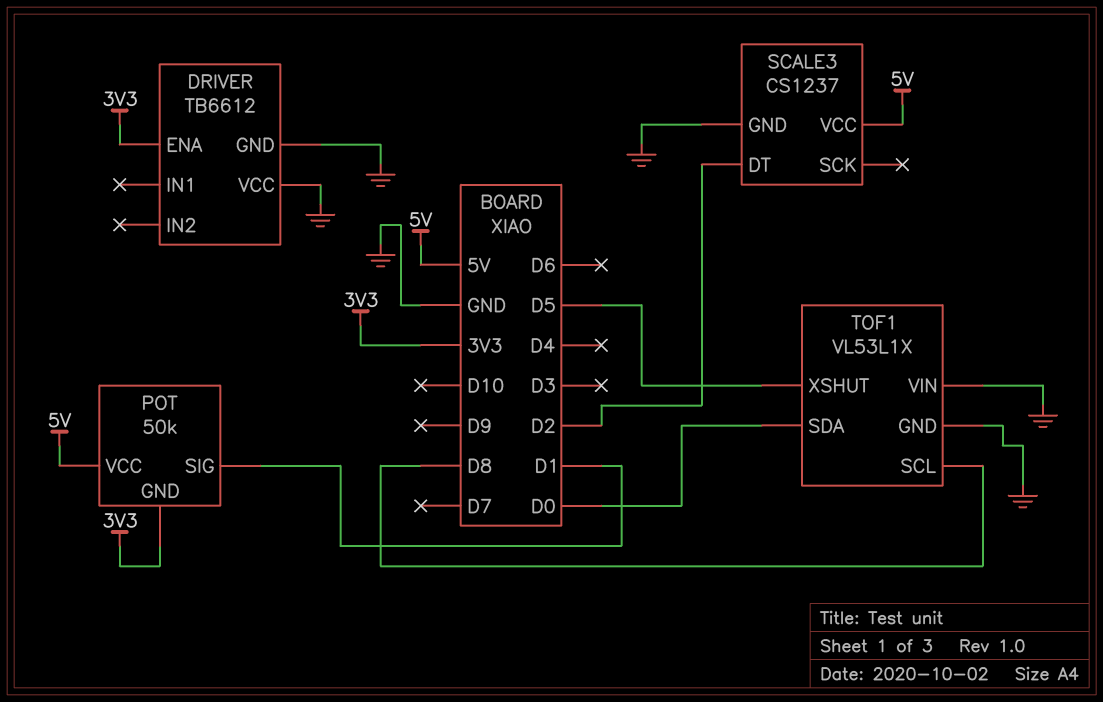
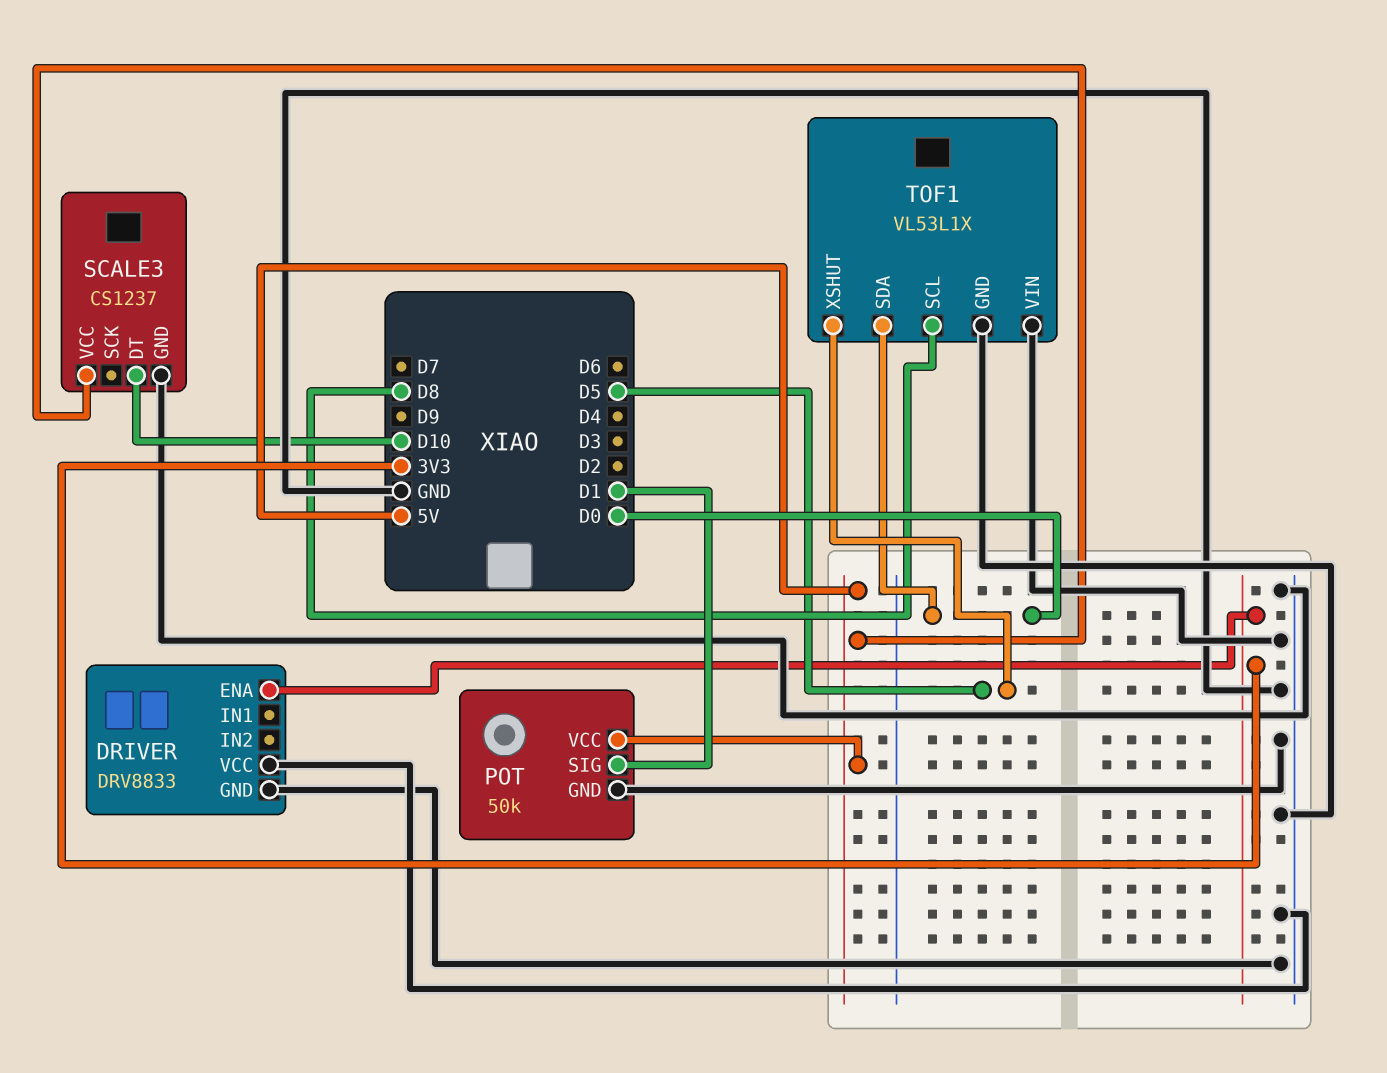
DRIVER: TB6612 -> DRV8833
POT pin GND: 3V3 -> GND
SCALE3 pin DT: D2 -> D10

